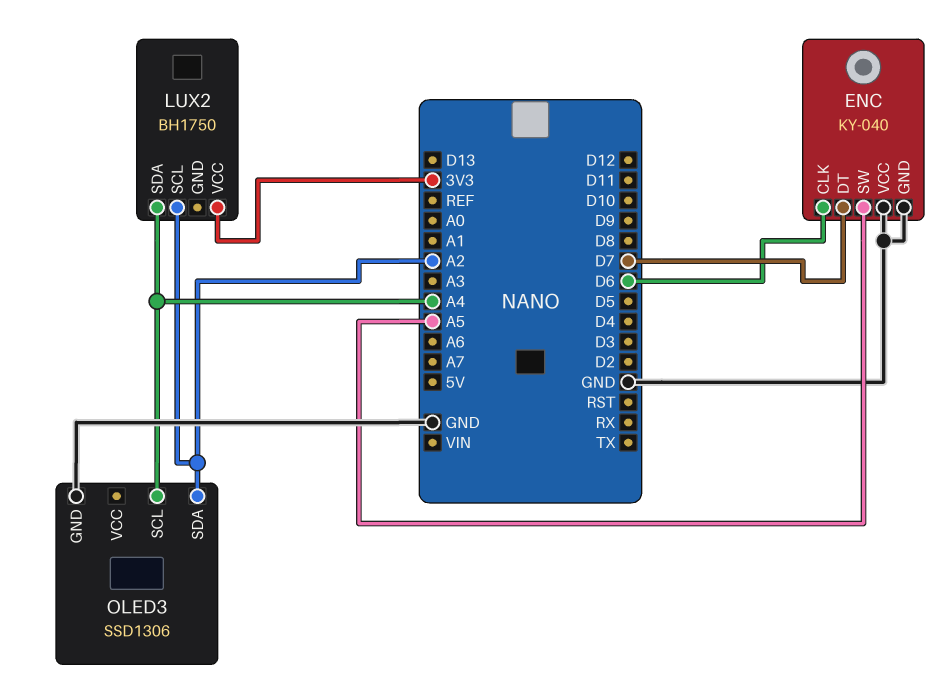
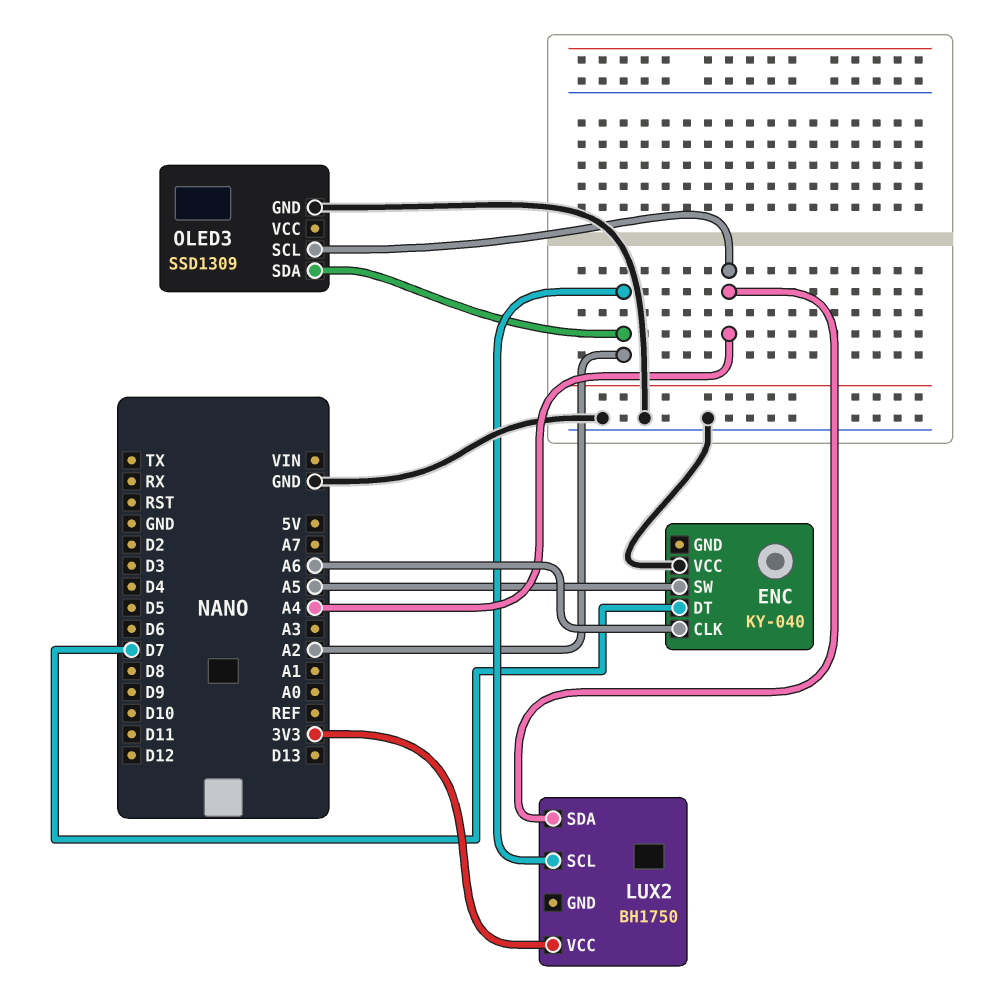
ENC pin CLK: D6 -> A6
ENC pin GND: GND -> none
OLED3: SSD1306 -> SSD1309

